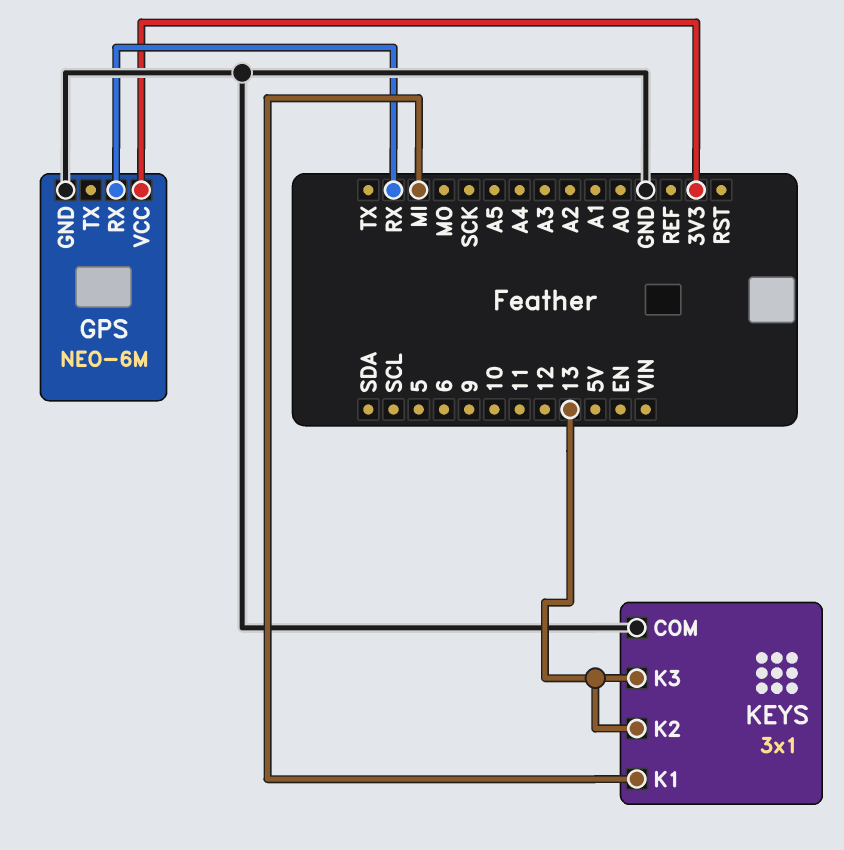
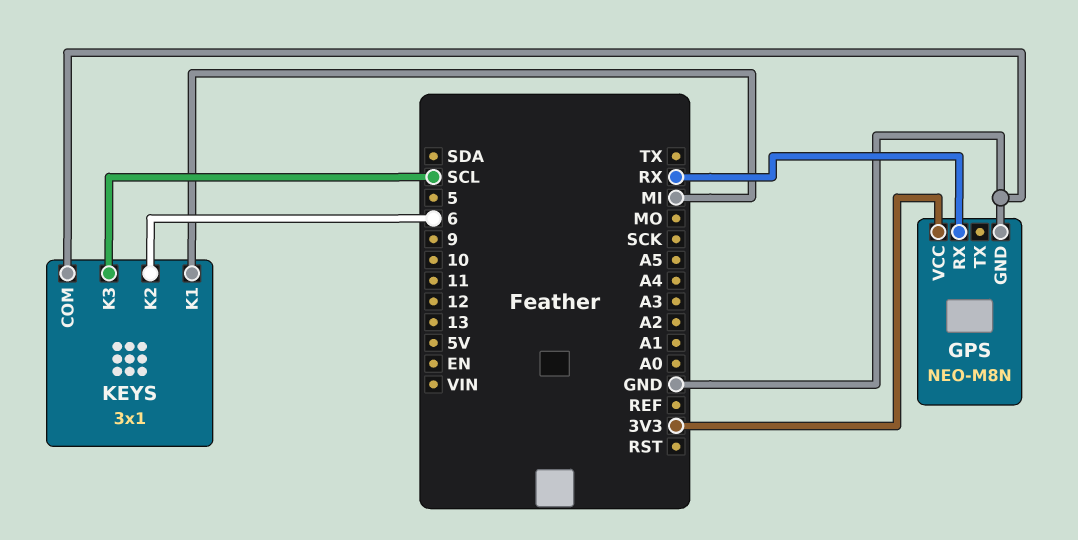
GPS: NEO-6M -> NEO-M8N
KEYS pin K2: 13 -> 6
KEYS pin K3: 13 -> SCL

